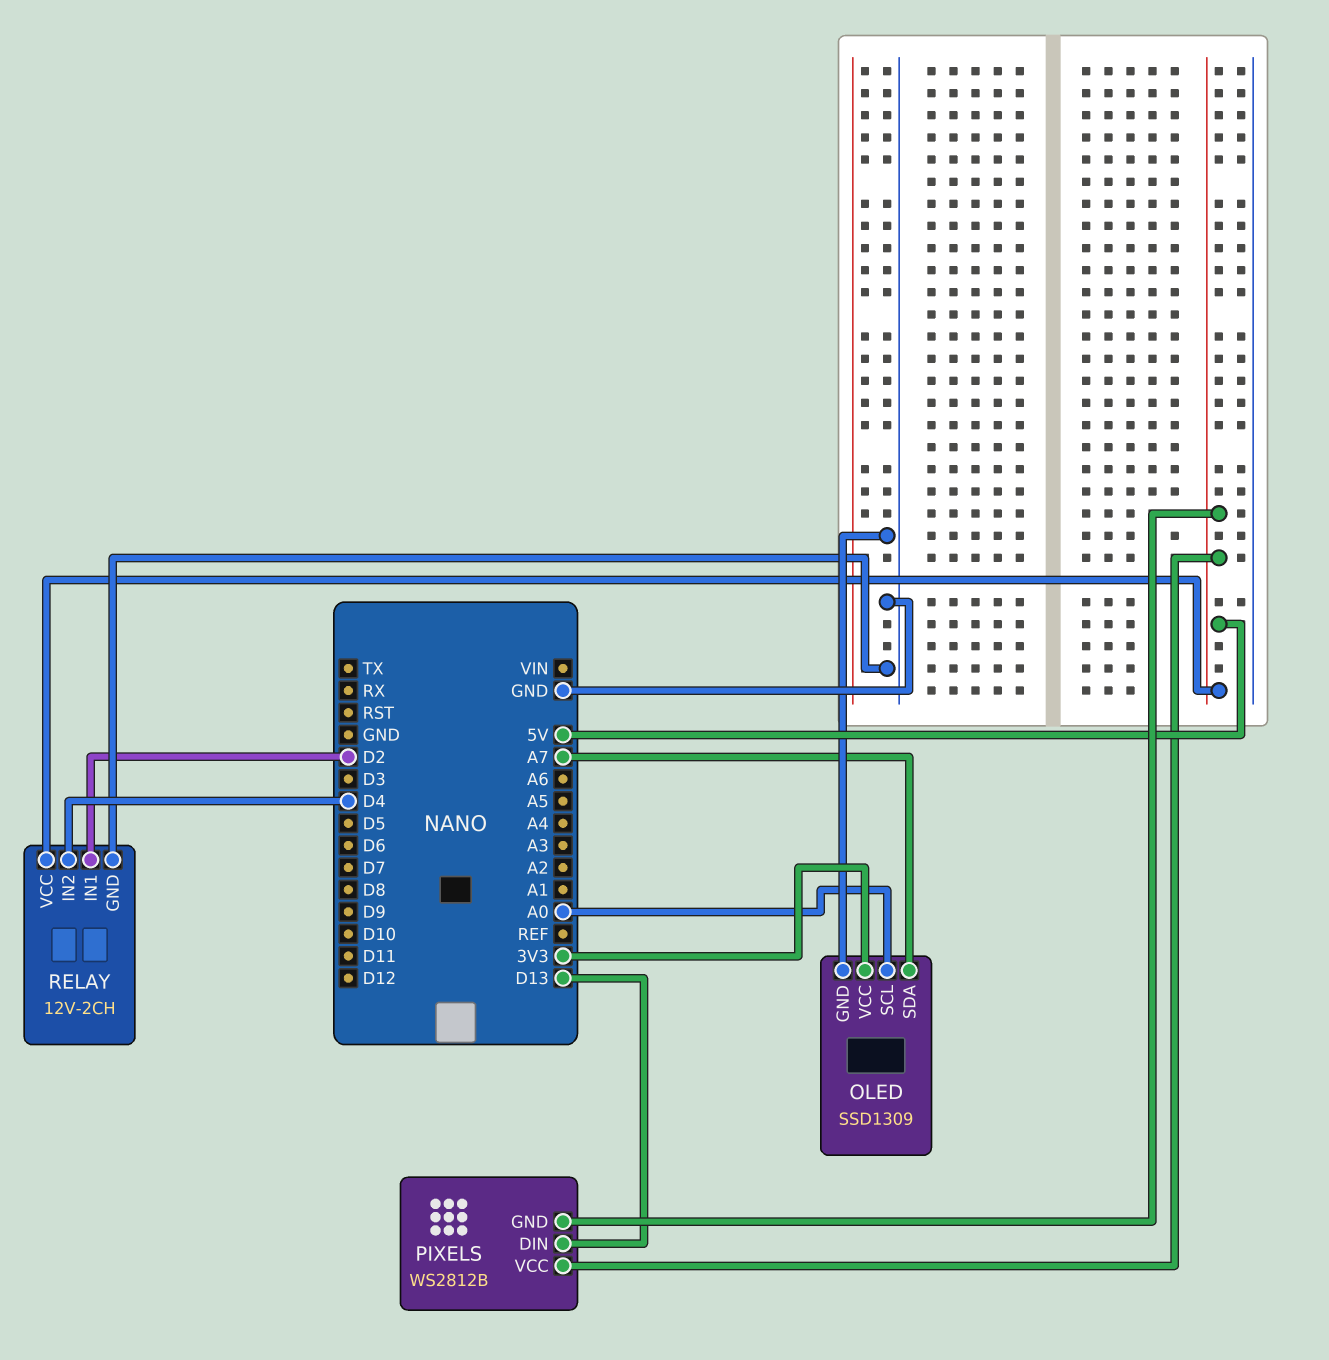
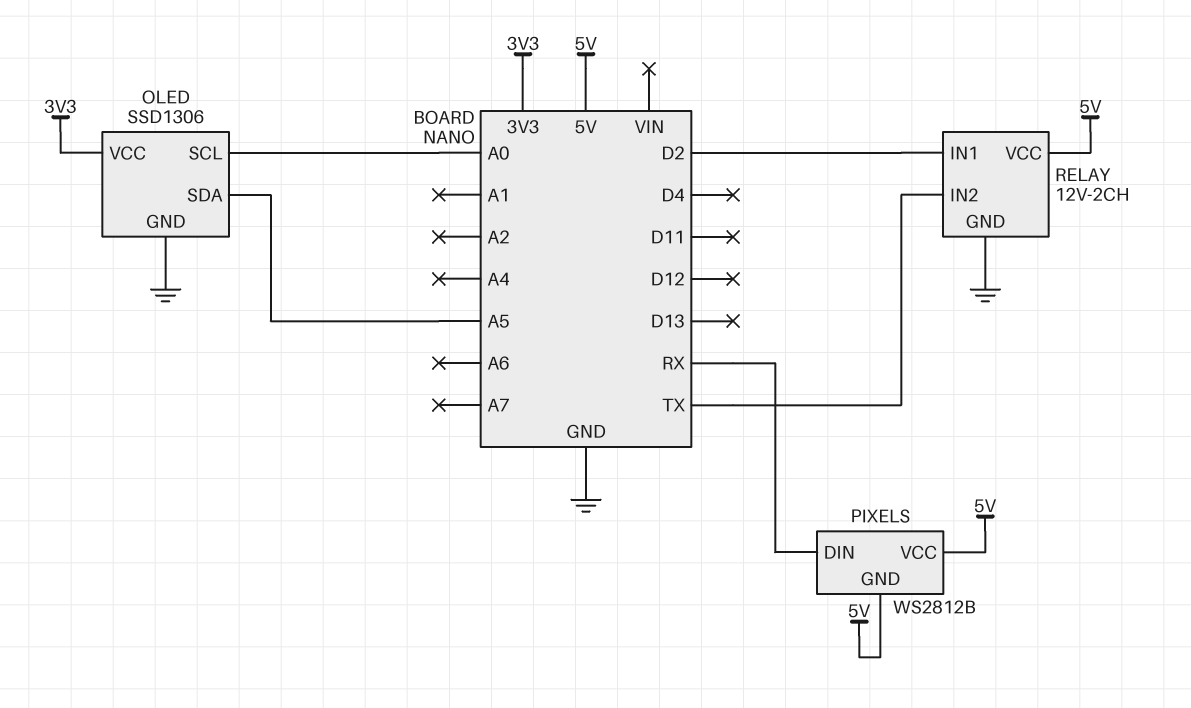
OLED: SSD1309 -> SSD1306
OLED pin SDA: A7 -> A5
PIXELS pin DIN: D13 -> RX
RELAY pin IN2: D4 -> TX

